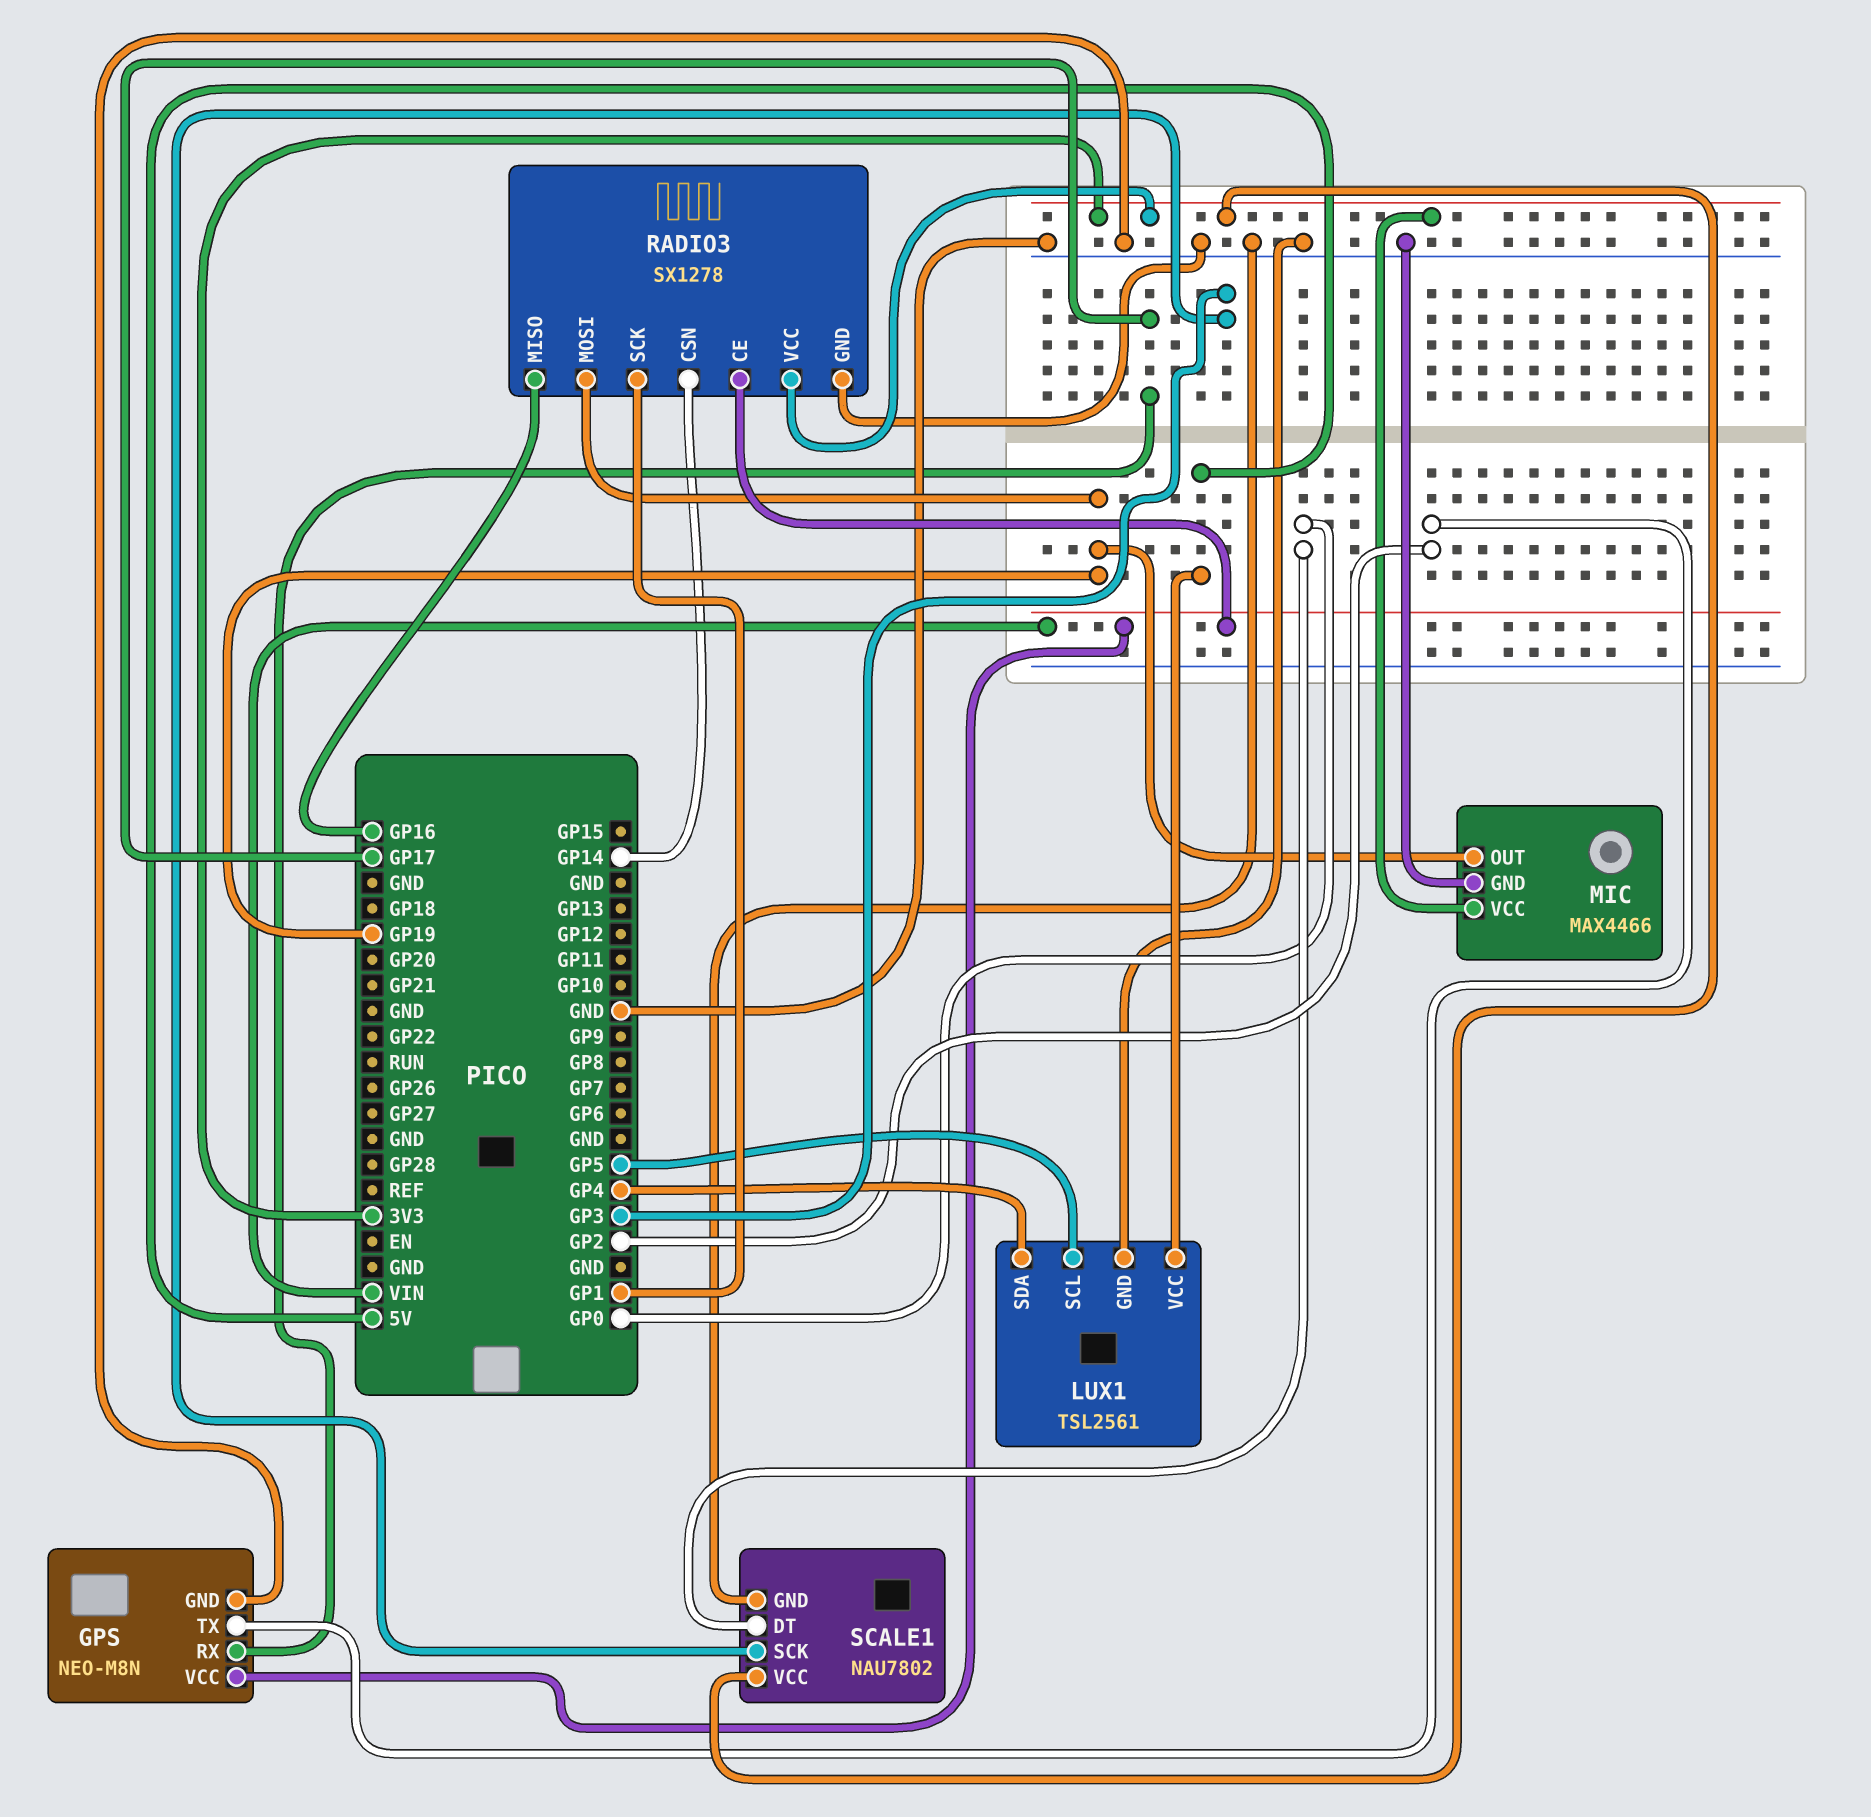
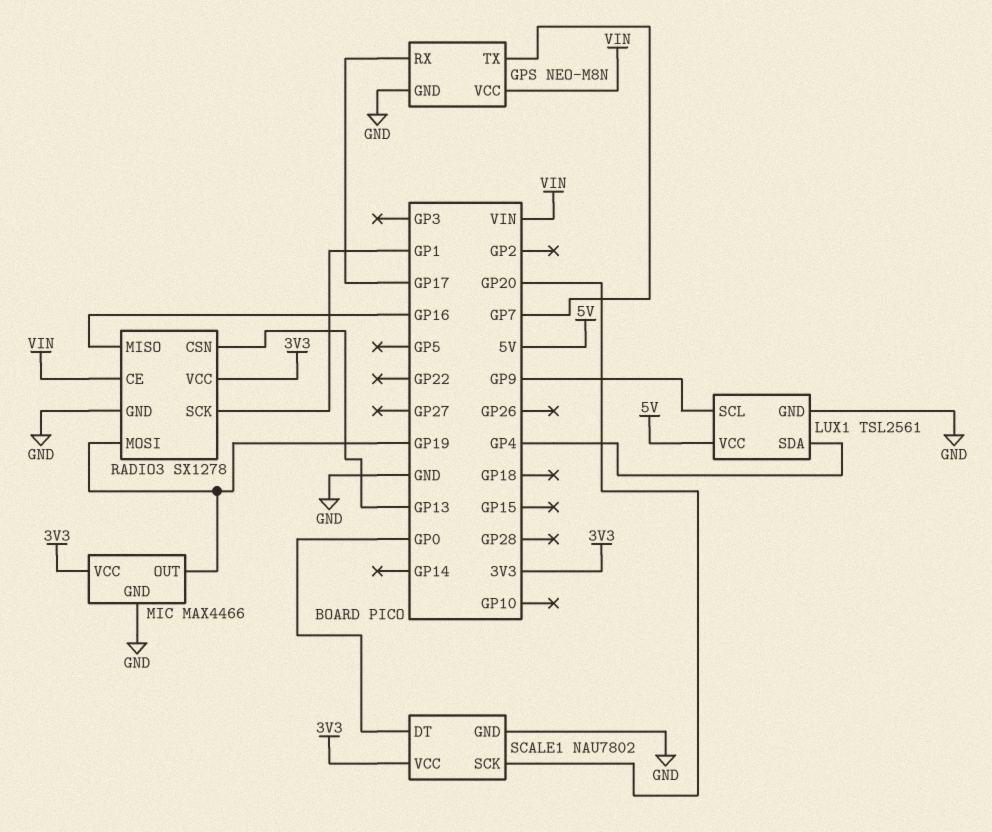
GPS pin TX: GP2 -> GP7
LUX1 pin SCL: GP5 -> GP9
RADIO3 pin CSN: GP14 -> GP13
SCALE1 pin SCK: GP3 -> GP20

